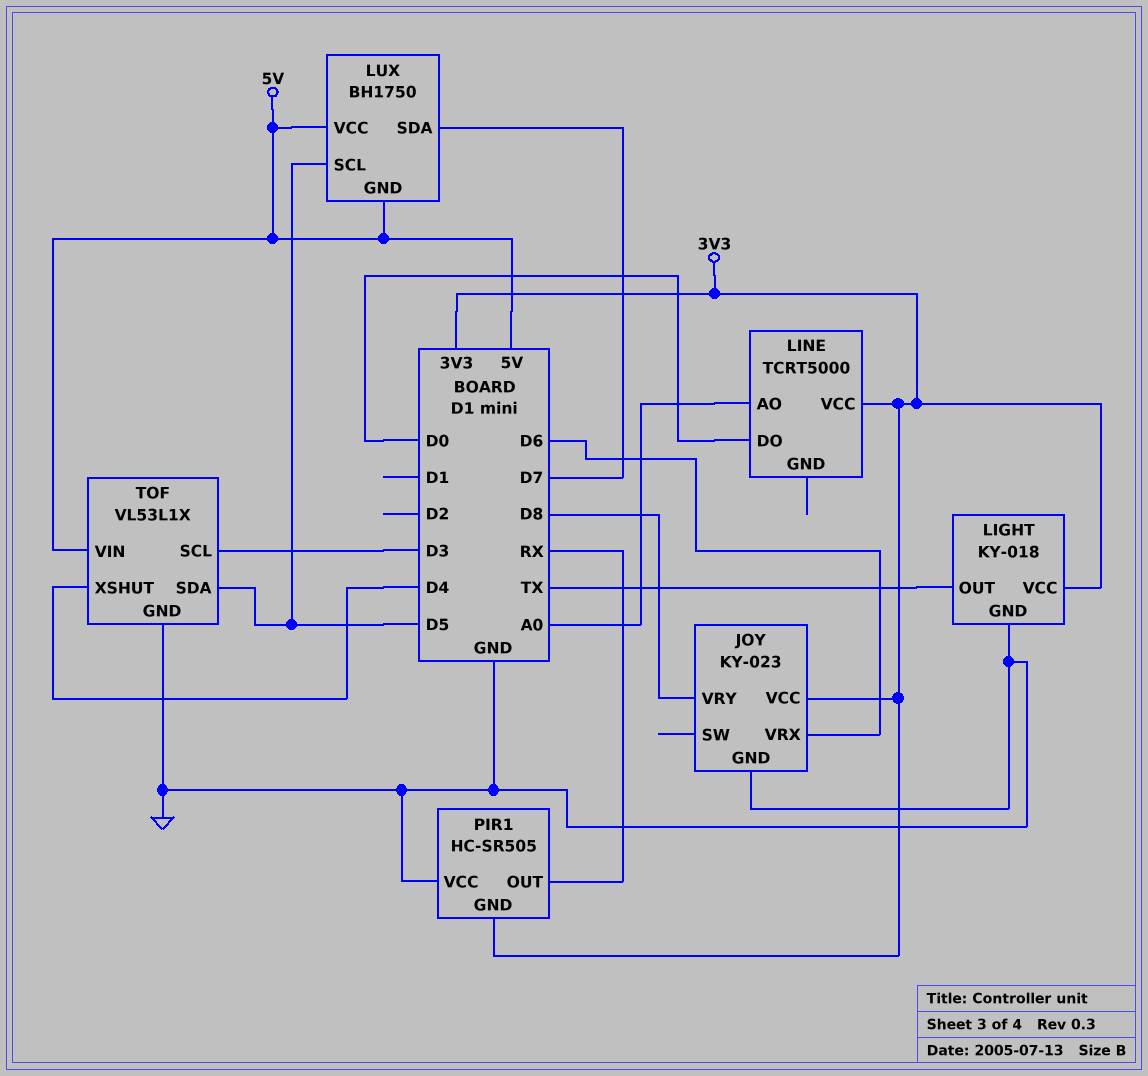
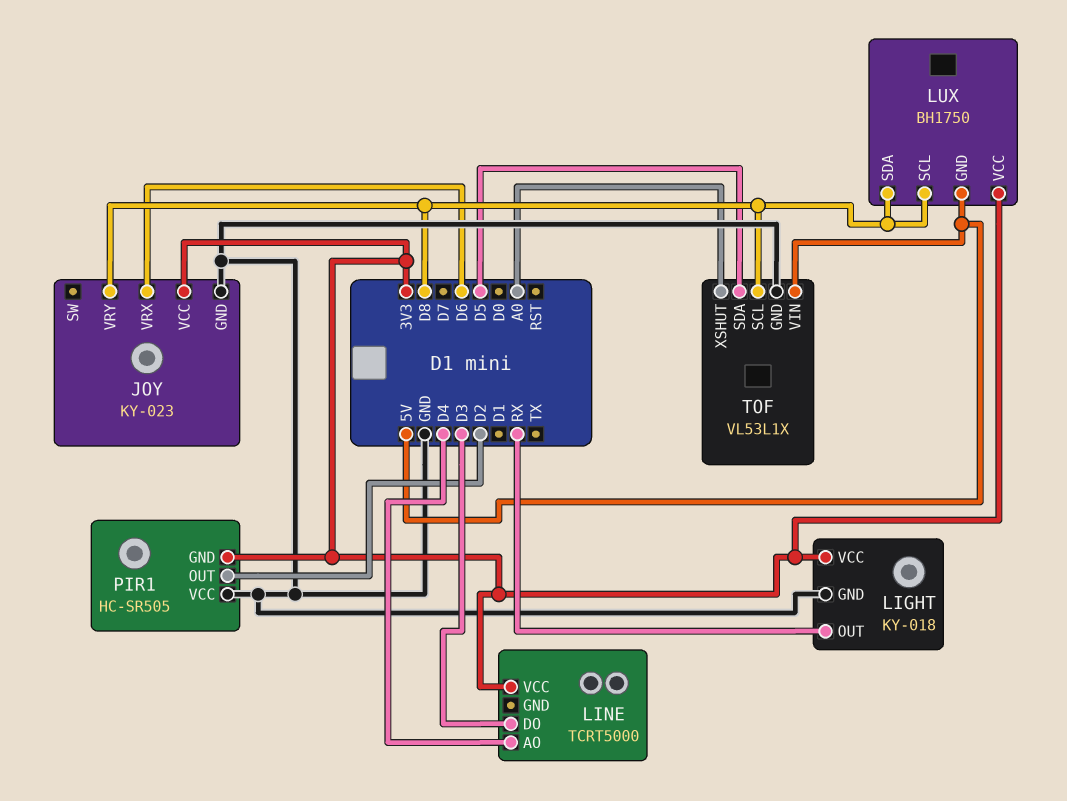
LIGHT pin OUT: TX -> RX
LINE pin AO: A0 -> D4
LINE pin DO: D0 -> D3
LUX pin SCL: D5 -> D8
LUX pin SDA: D7 -> D8
LUX pin VCC: 5V -> 3V3
PIR1 pin OUT: RX -> D2
TOF pin SCL: D3 -> D8
TOF pin XSHUT: D4 -> A0

